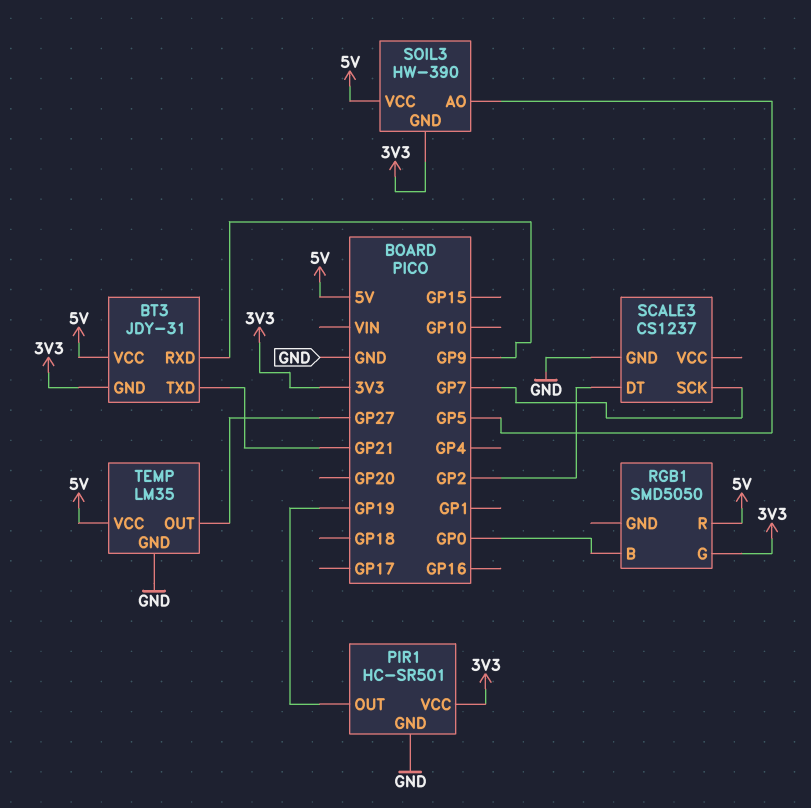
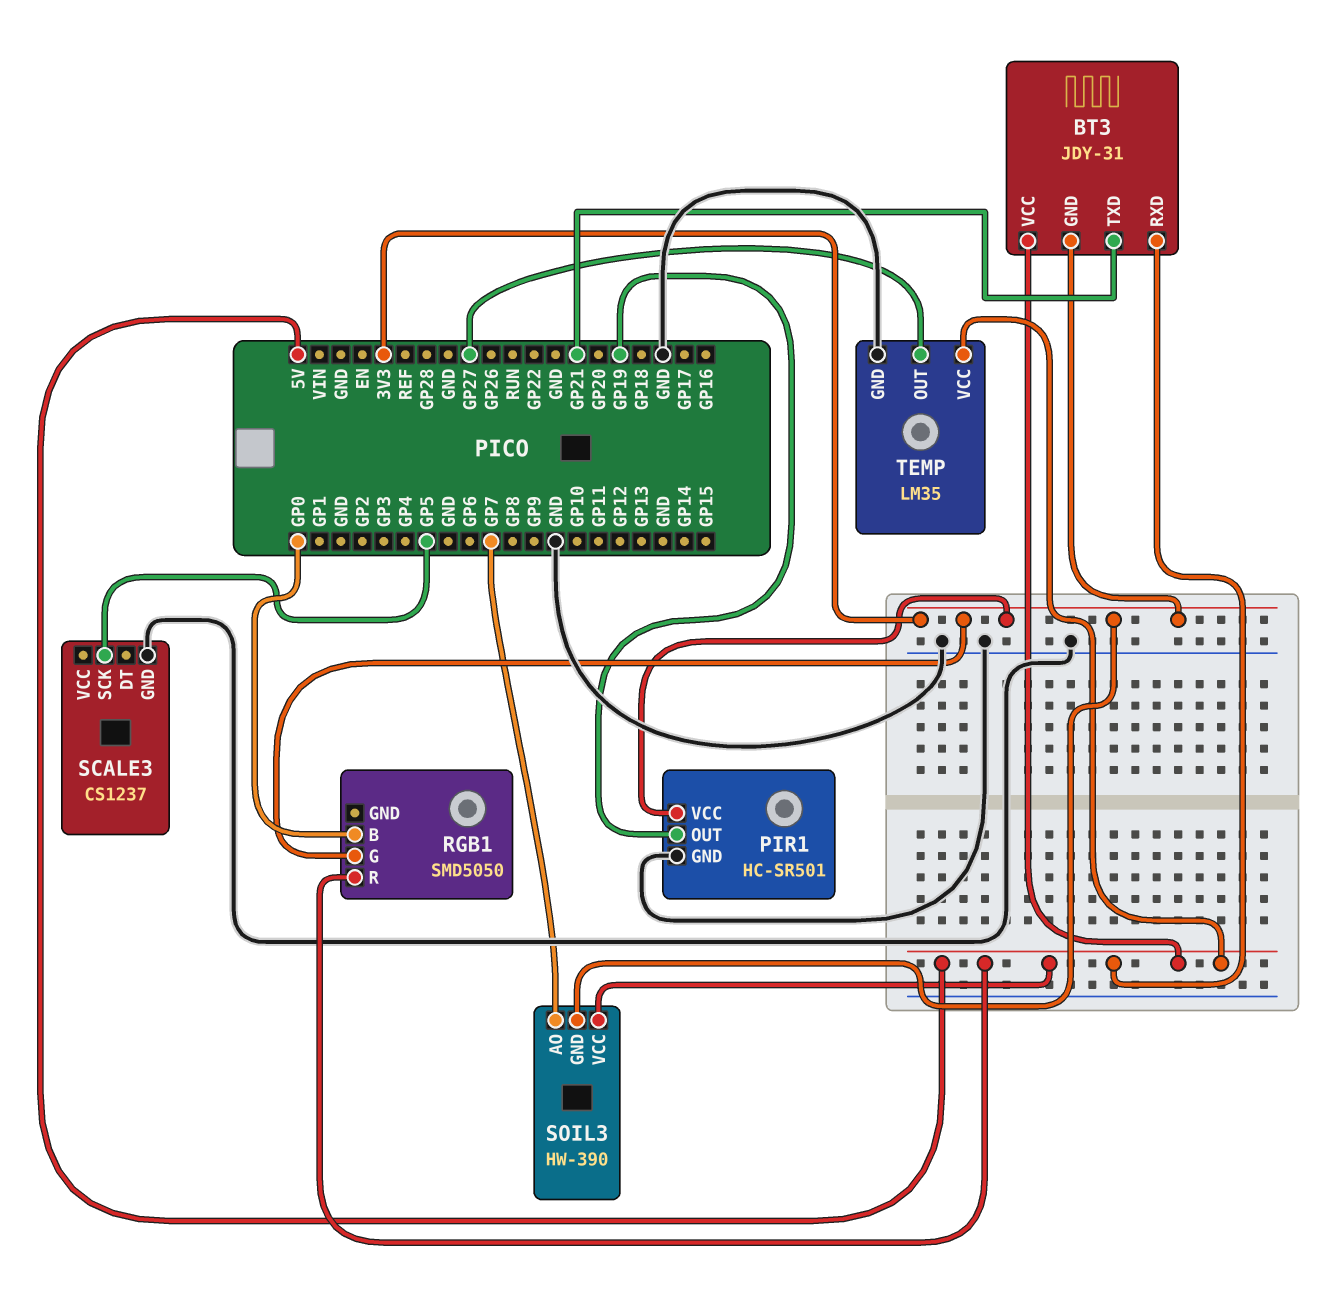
BT3 pin RXD: GP9 -> 5V
SCALE3 pin DT: GP2 -> none
SCALE3 pin SCK: GP7 -> GP5
SOIL3 pin AO: GP5 -> GP7

